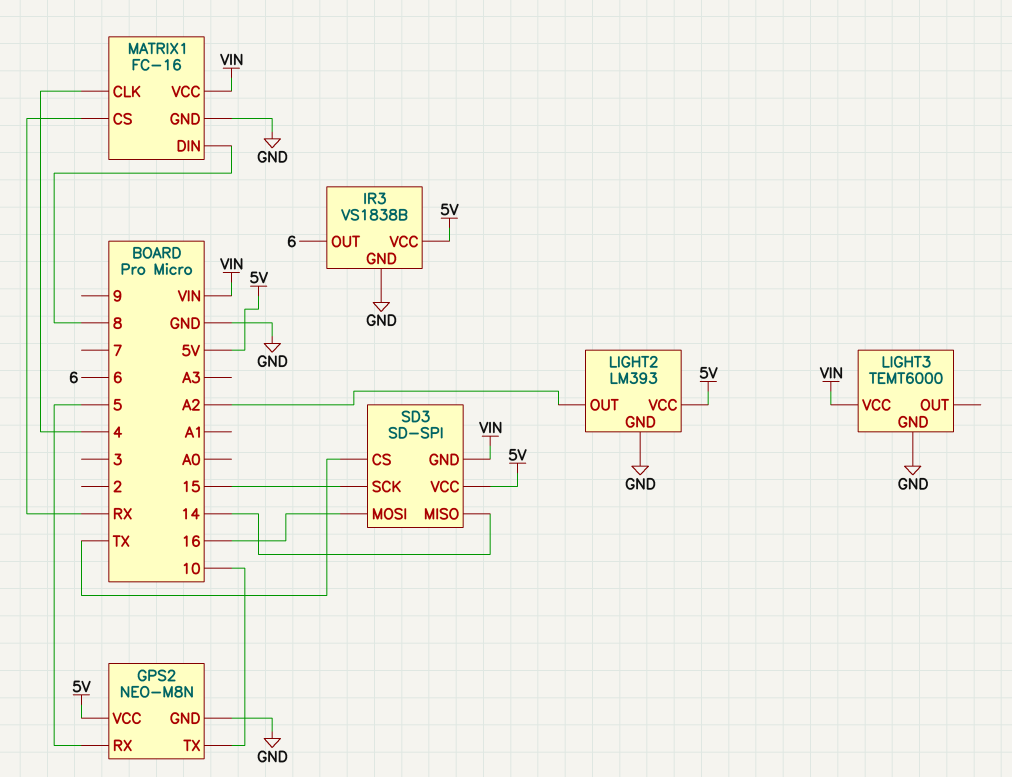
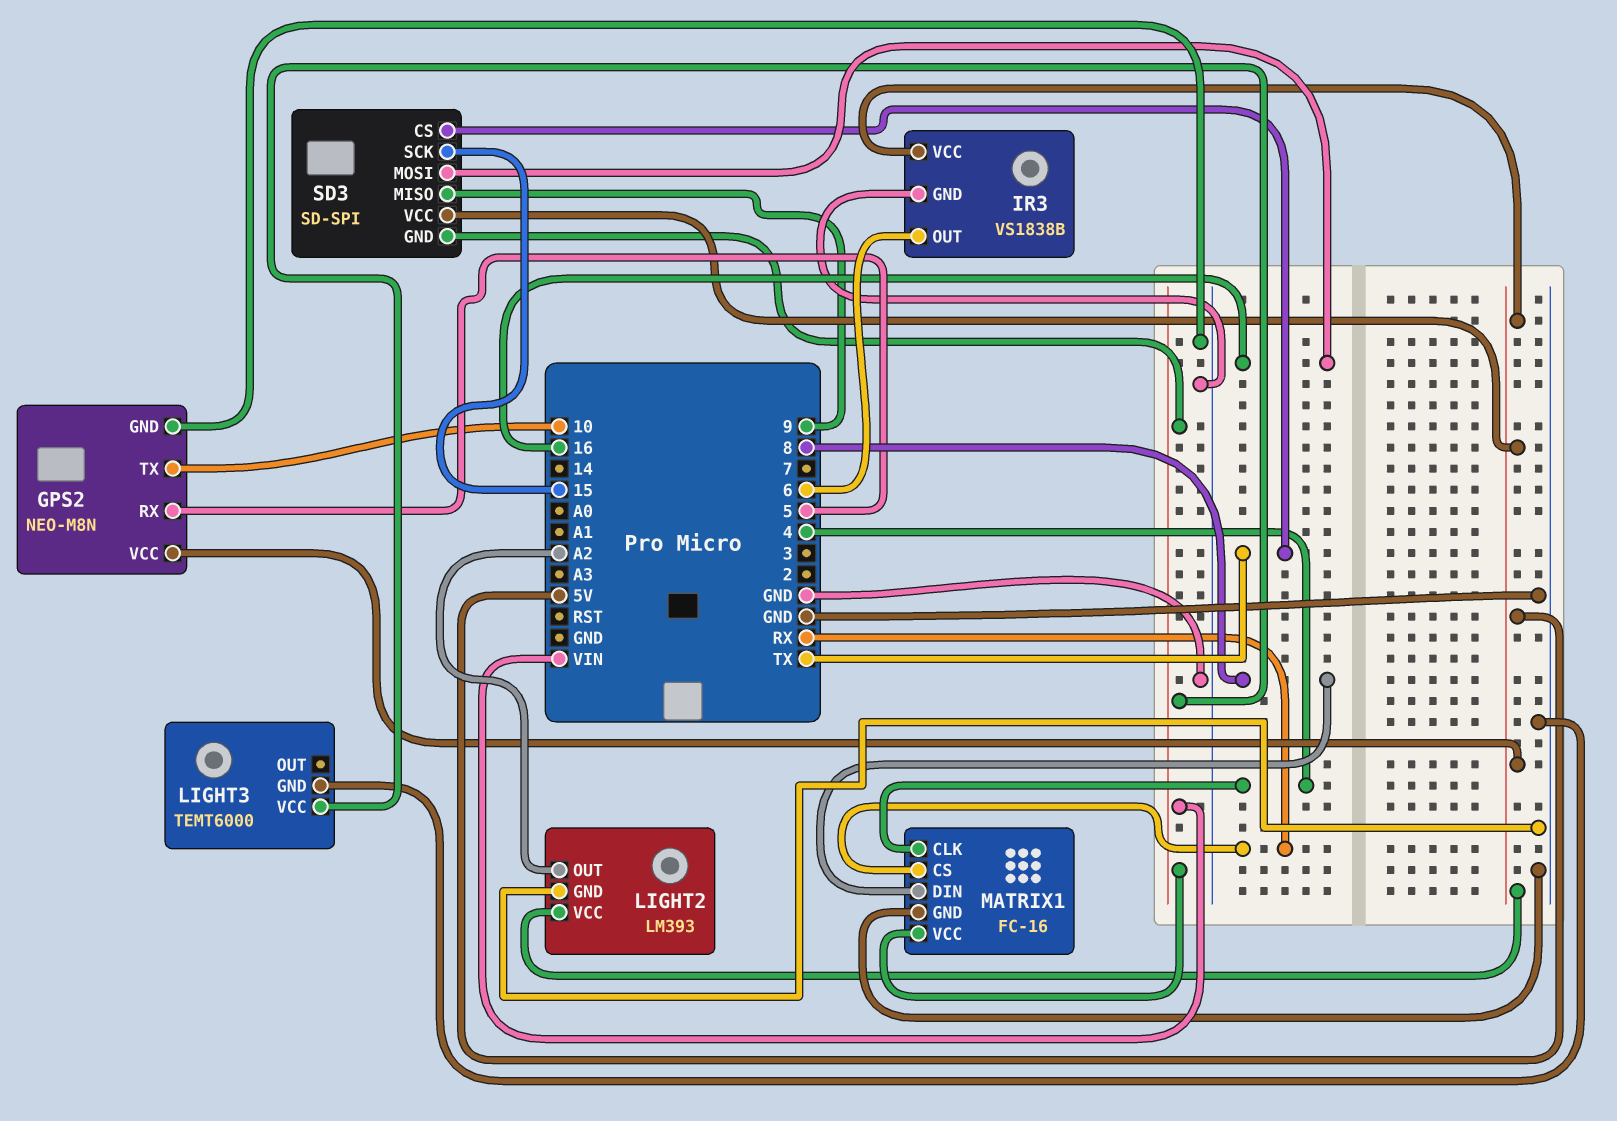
SD3 pin MISO: 14 -> 9

